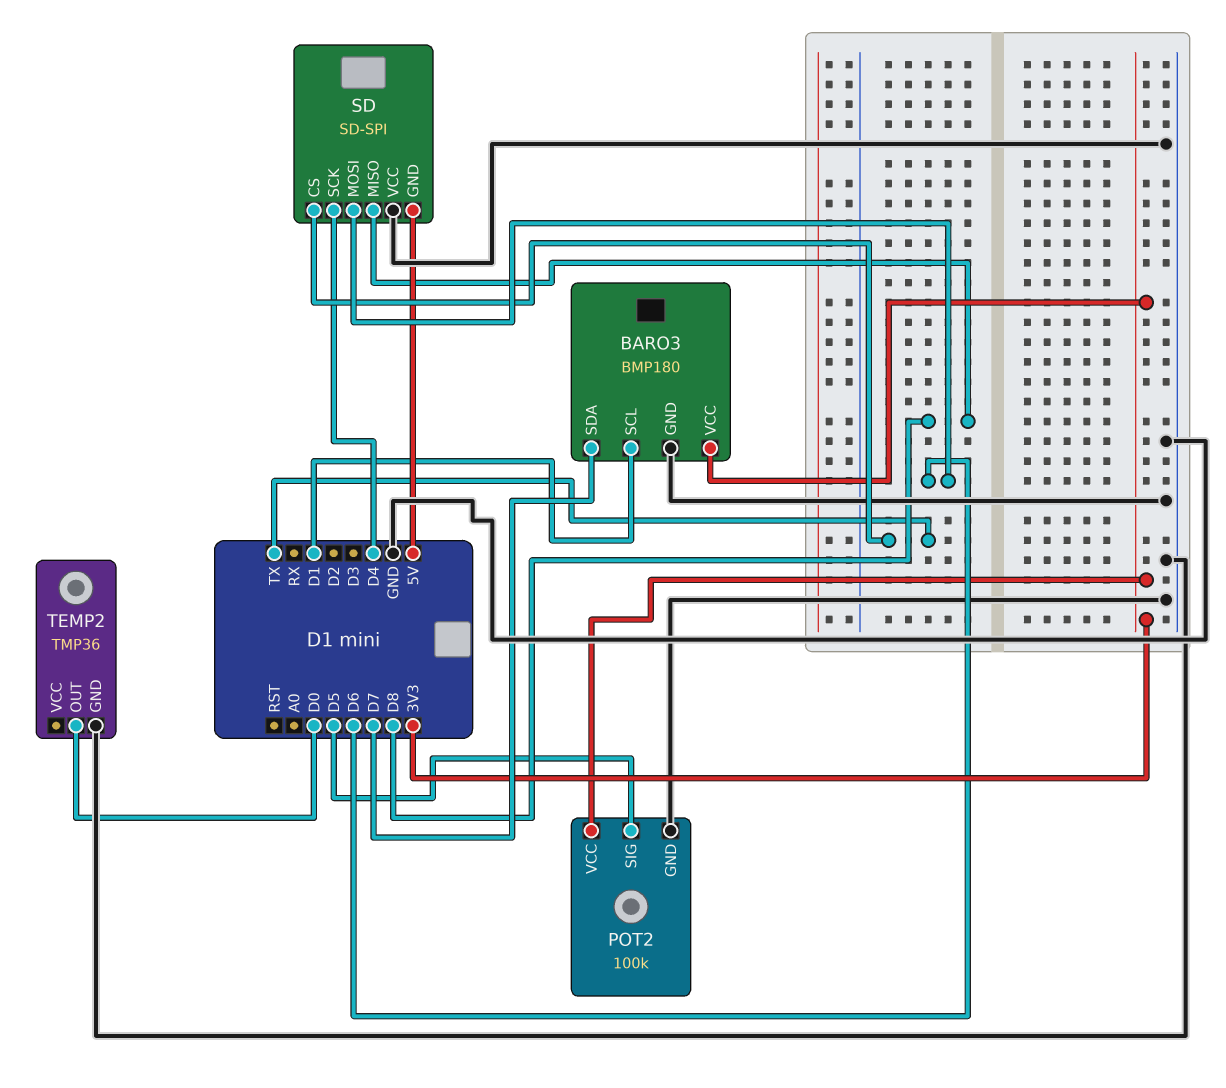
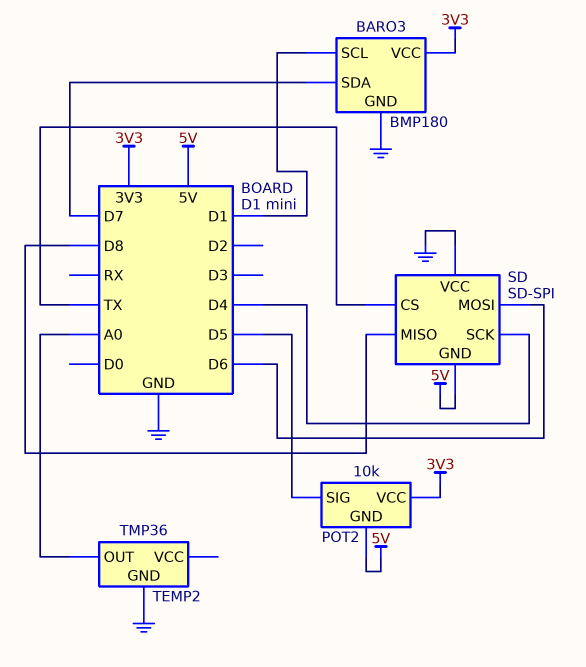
POT2: 100k -> 10k
POT2 pin GND: GND -> 5V
TEMP2 pin OUT: D0 -> A0

